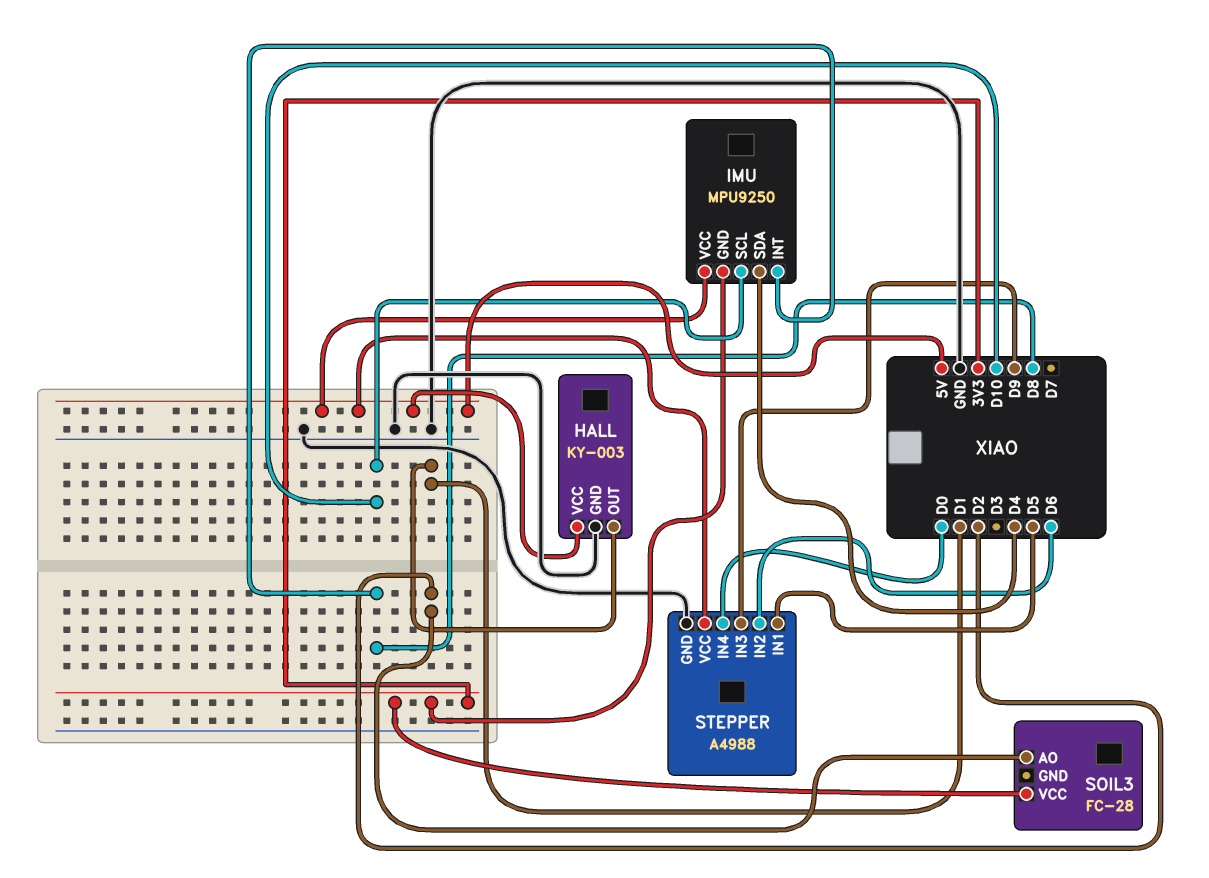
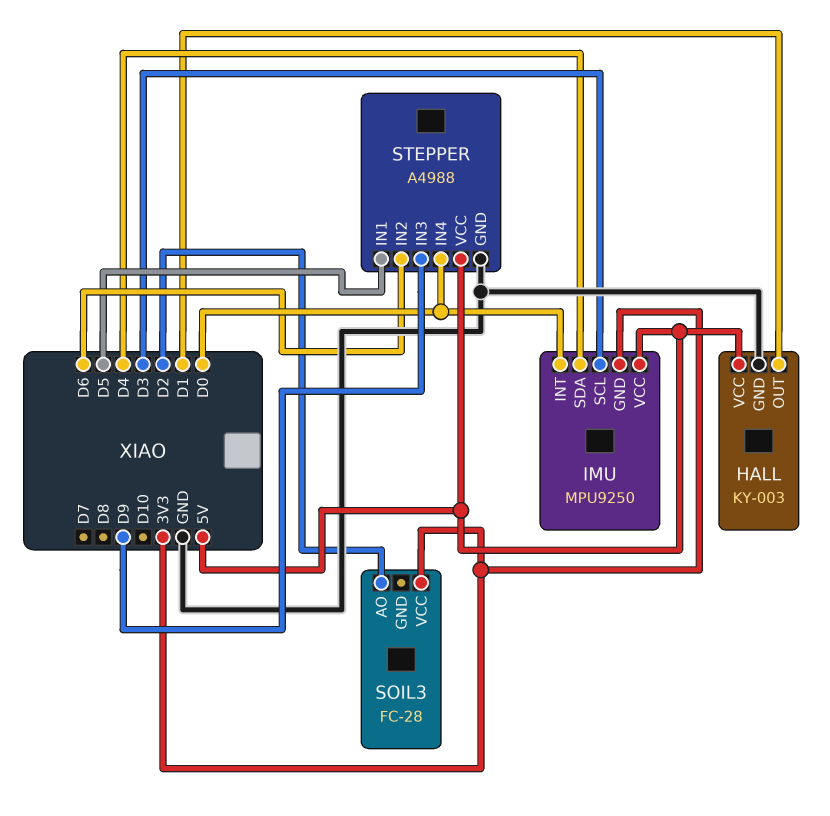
IMU pin INT: D8 -> D0
IMU pin SCL: D10 -> D3

